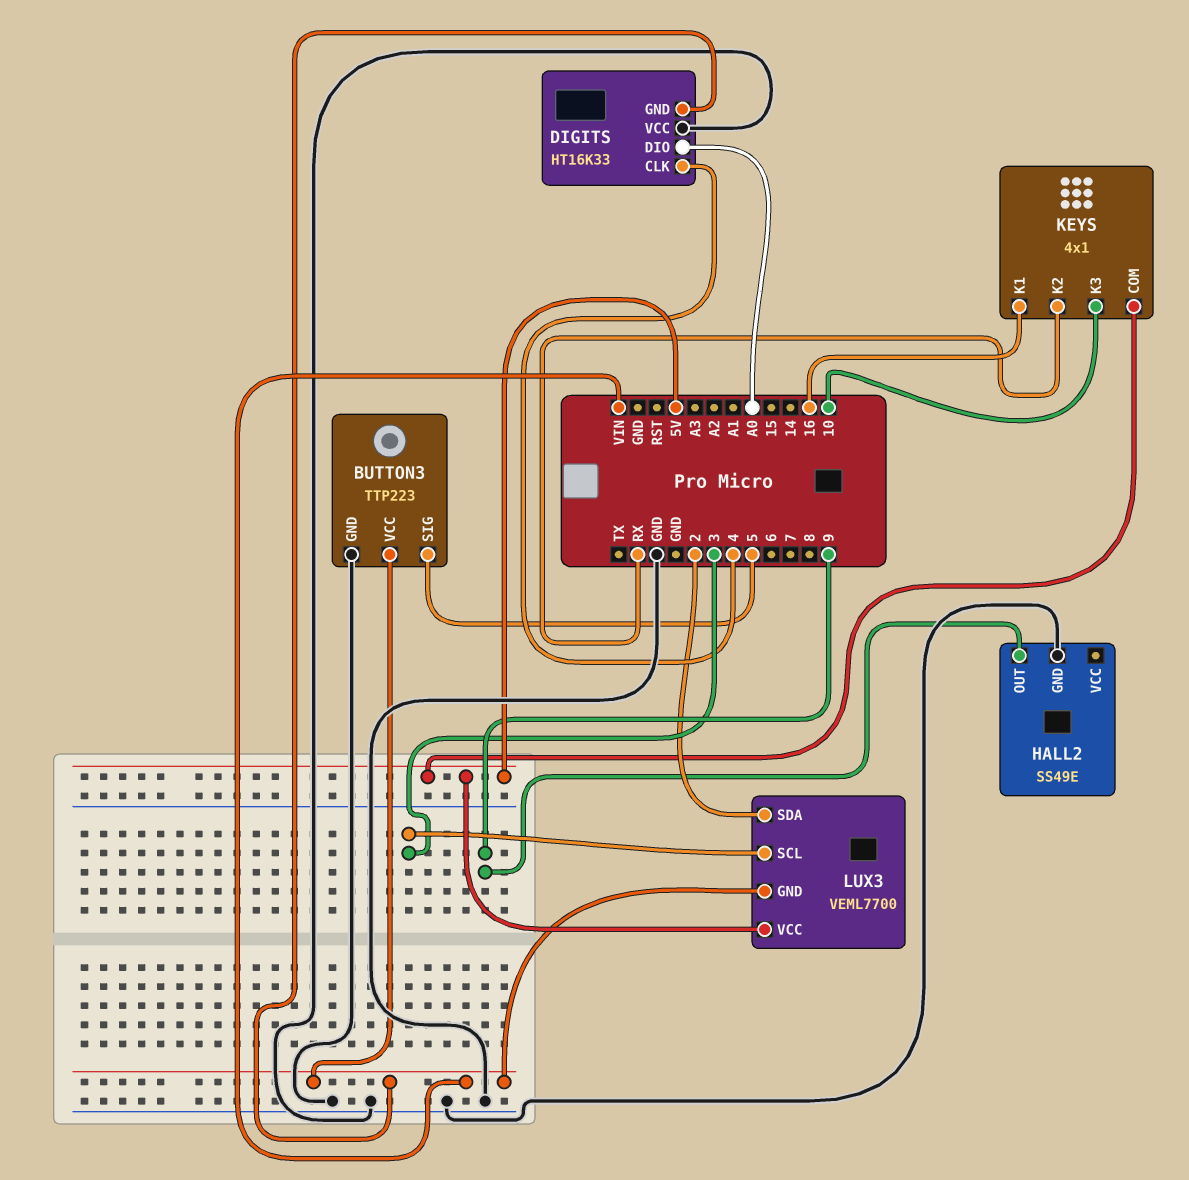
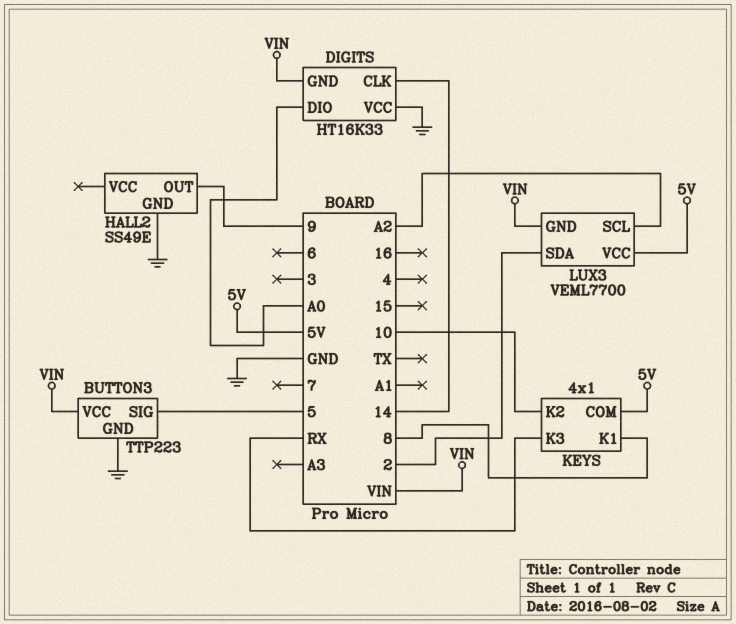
DIGITS pin CLK: 4 -> 14
KEYS pin K1: 16 -> 8
KEYS pin K2: RX -> 10
KEYS pin K3: 10 -> RX
LUX3 pin SCL: 3 -> A2

